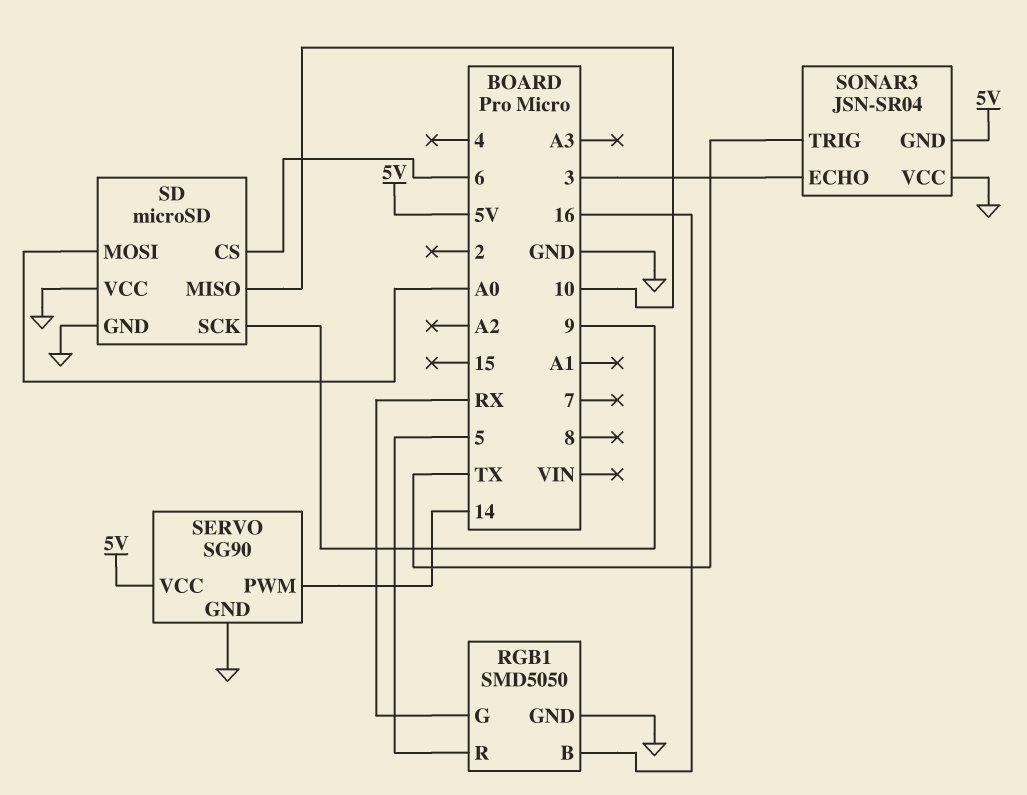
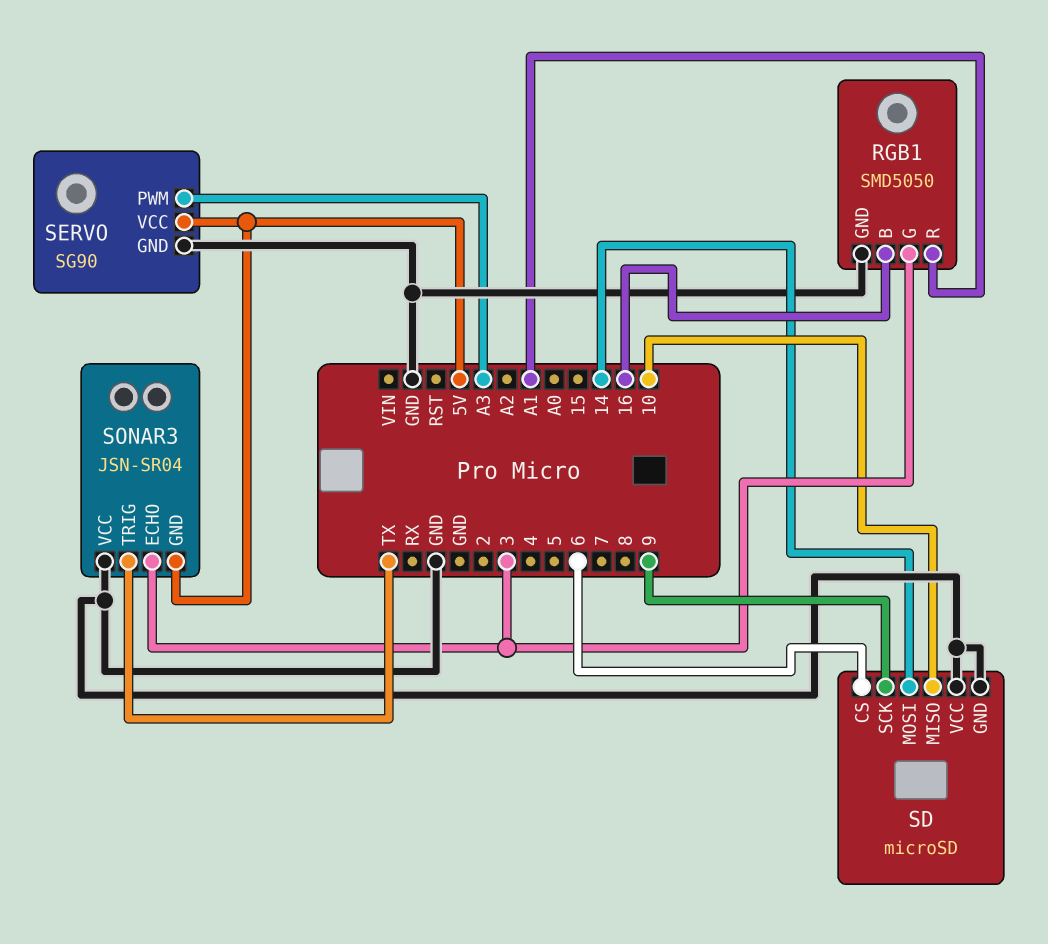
RGB1 pin G: RX -> 3
RGB1 pin R: 5 -> A1
SD pin MOSI: A0 -> 14
SERVO pin PWM: 14 -> A3

